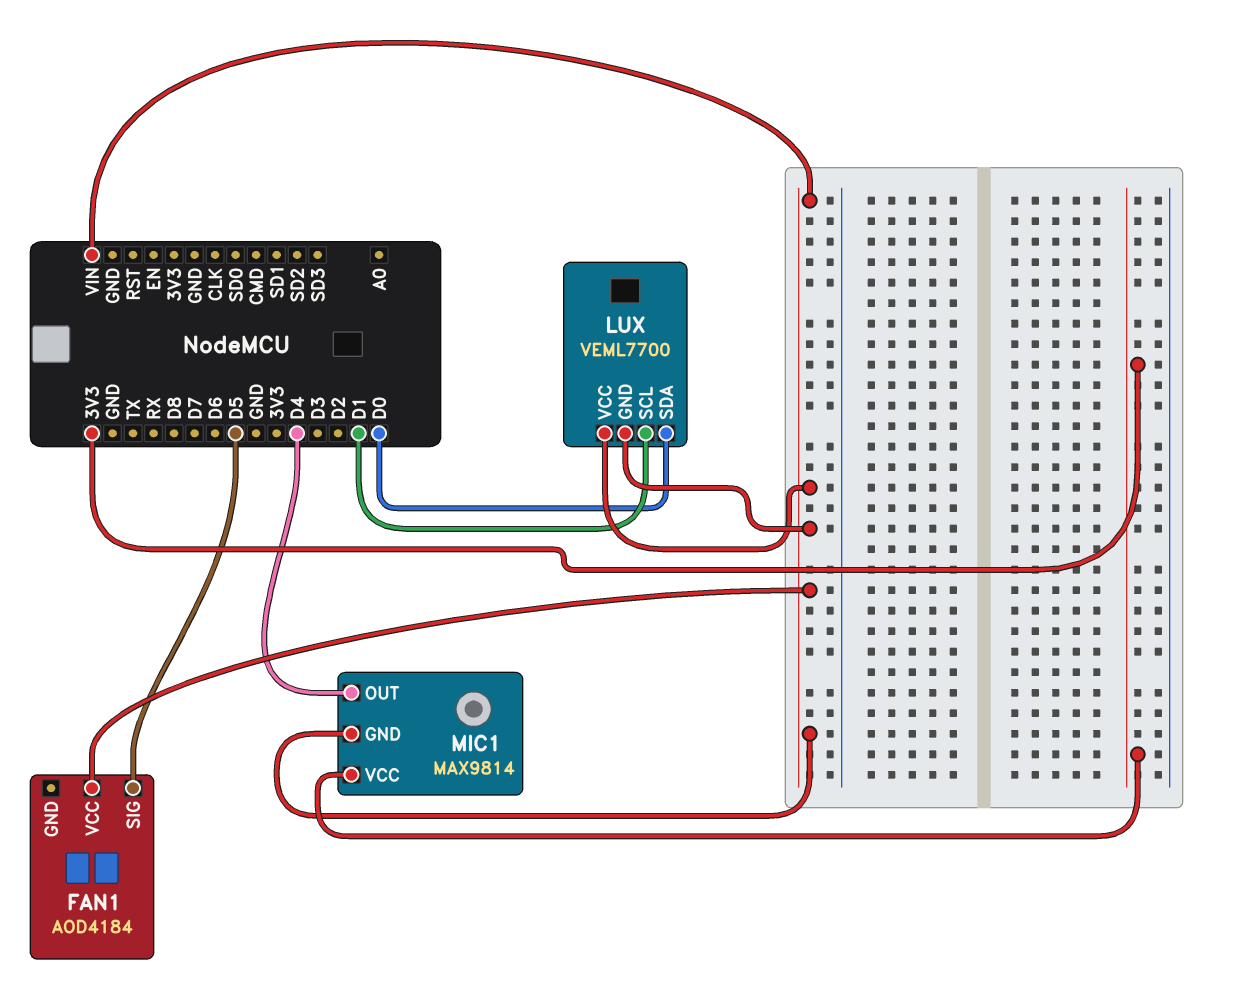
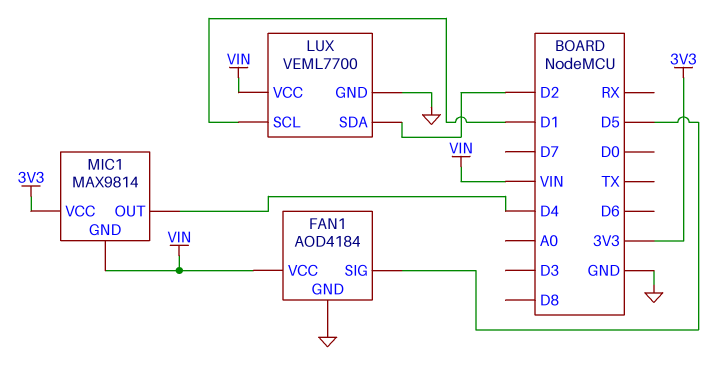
FAN1 pin GND: none -> GND
LUX pin GND: VIN -> GND
LUX pin SDA: D0 -> D2

